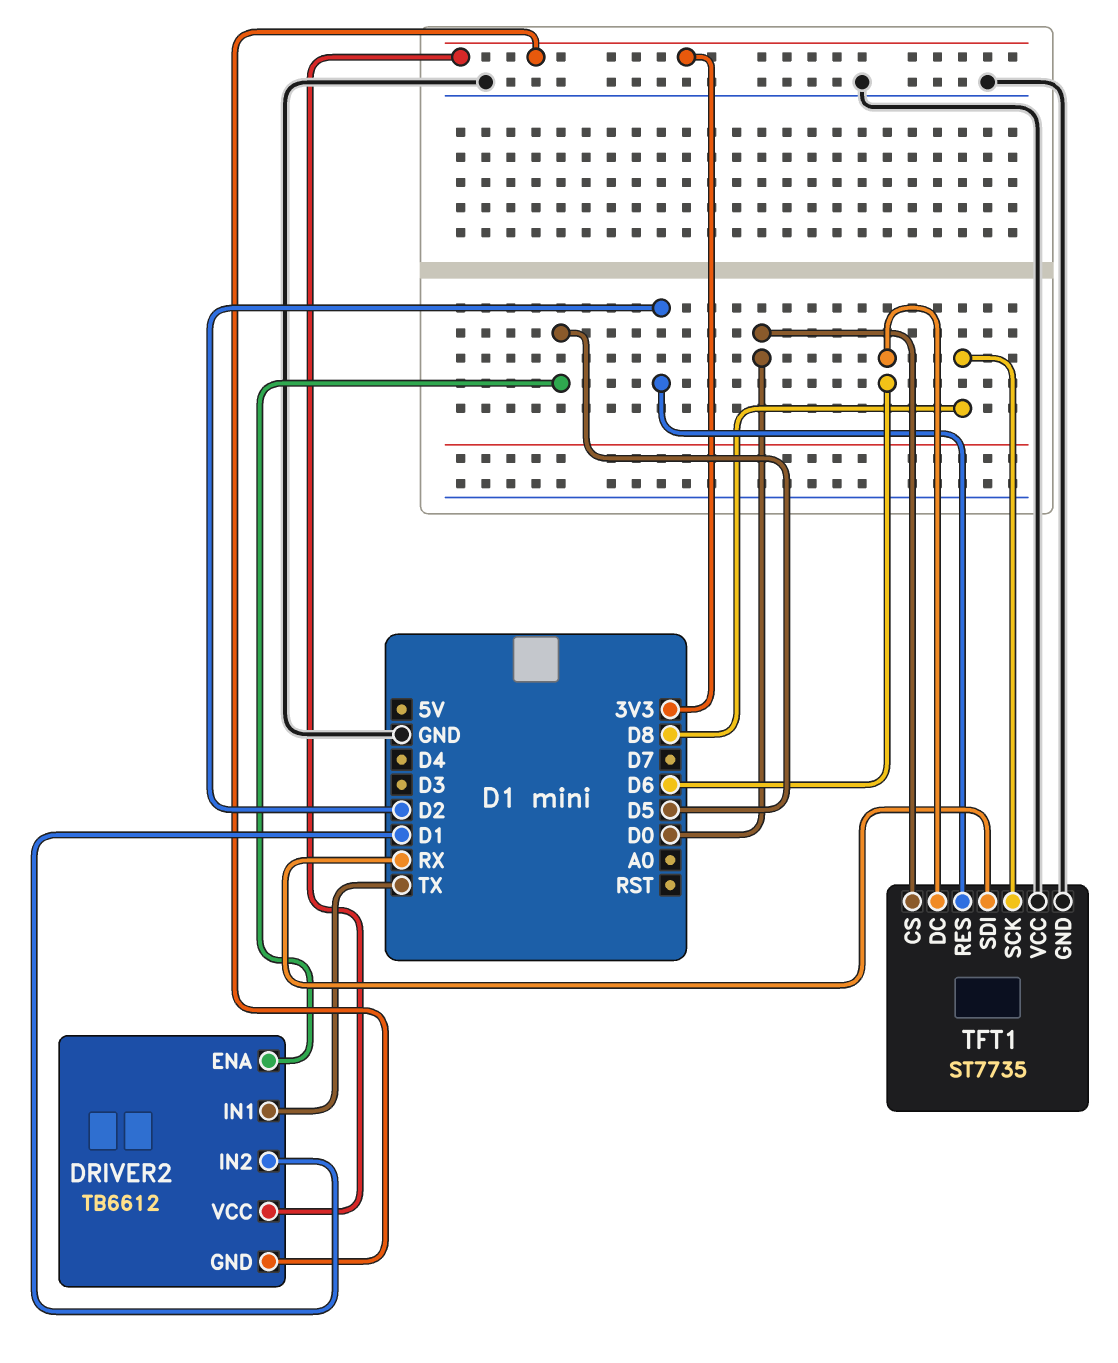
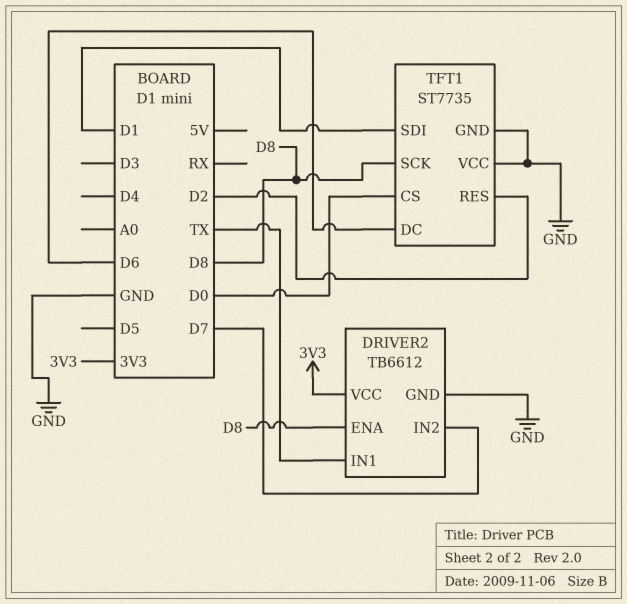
DRIVER2 pin ENA: D5 -> D8
DRIVER2 pin GND: 3V3 -> GND
DRIVER2 pin IN2: D1 -> D7
TFT1 pin SDI: RX -> D1

